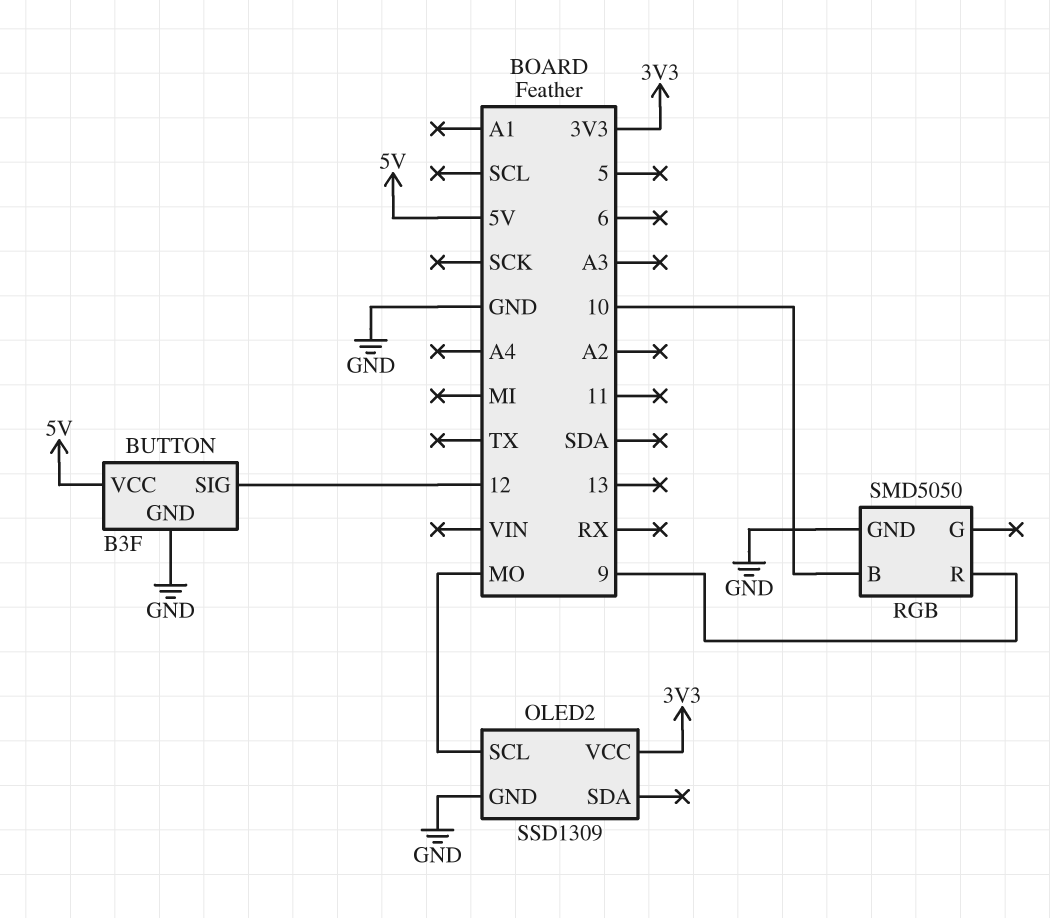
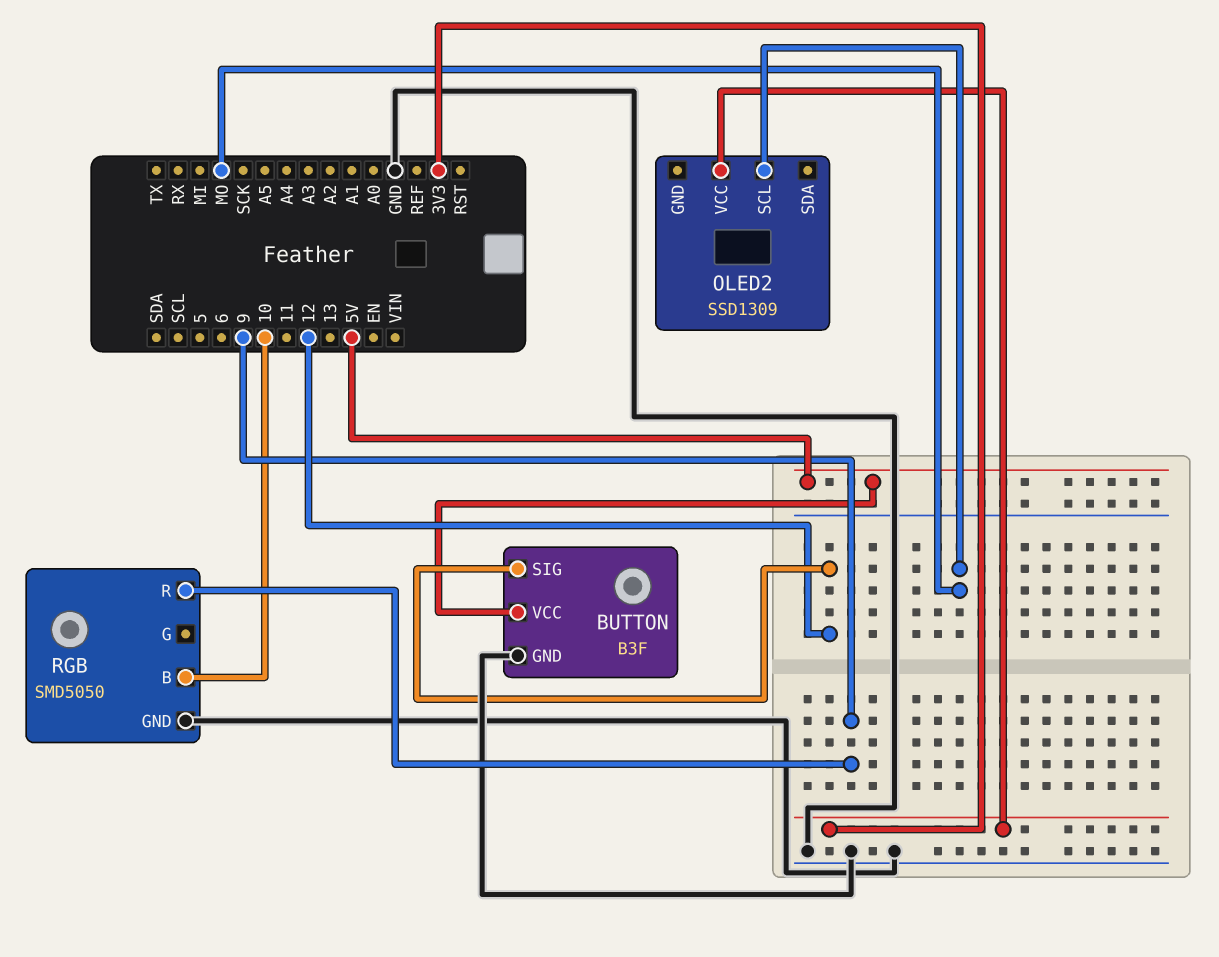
OLED2 pin GND: GND -> none

